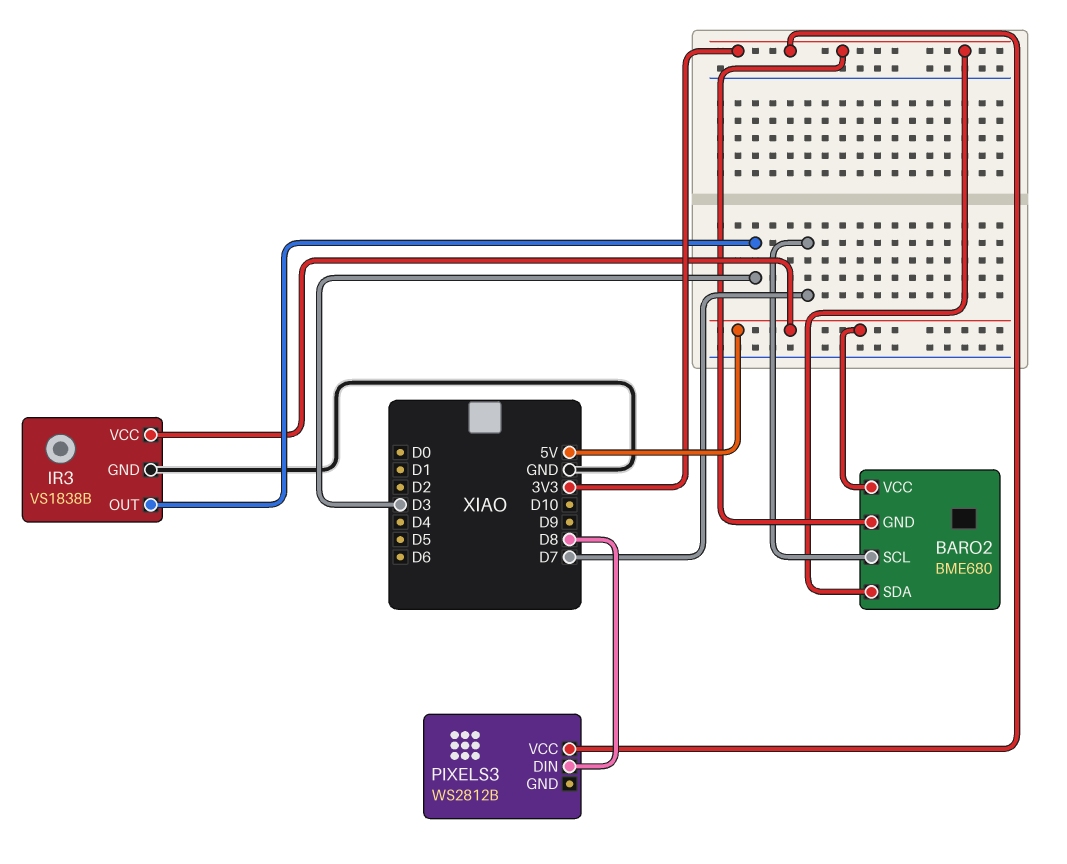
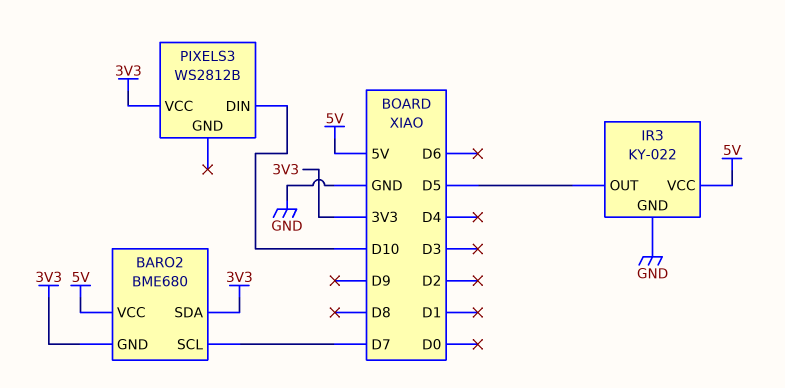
IR3: VS1838B -> KY-022
IR3 pin OUT: D3 -> D5
PIXELS3 pin DIN: D8 -> D10

